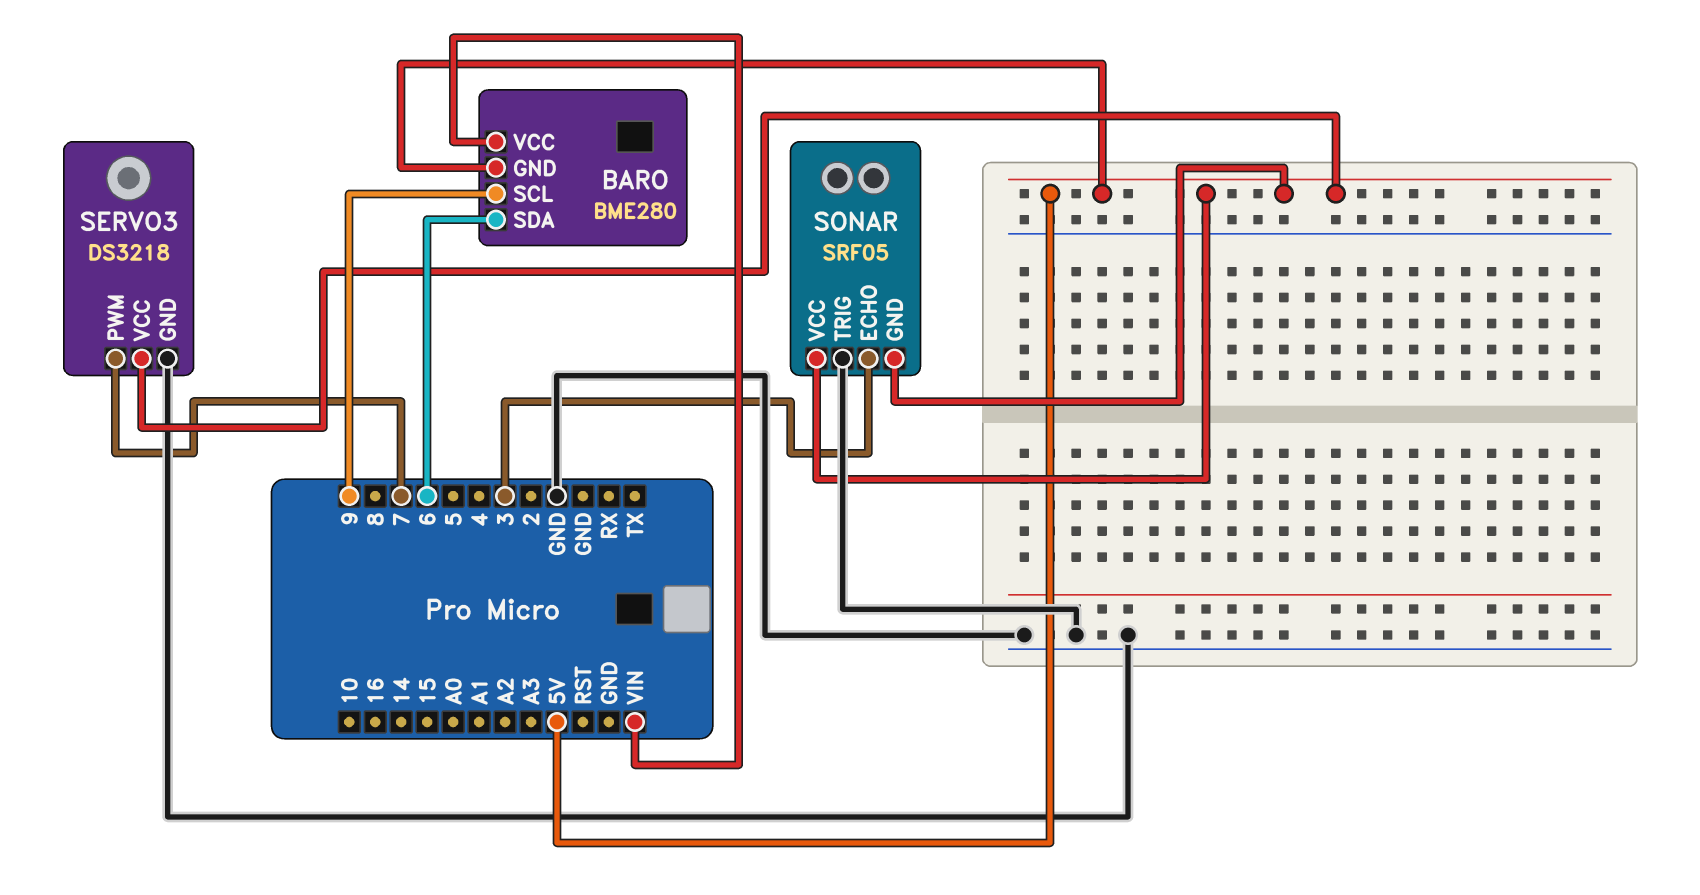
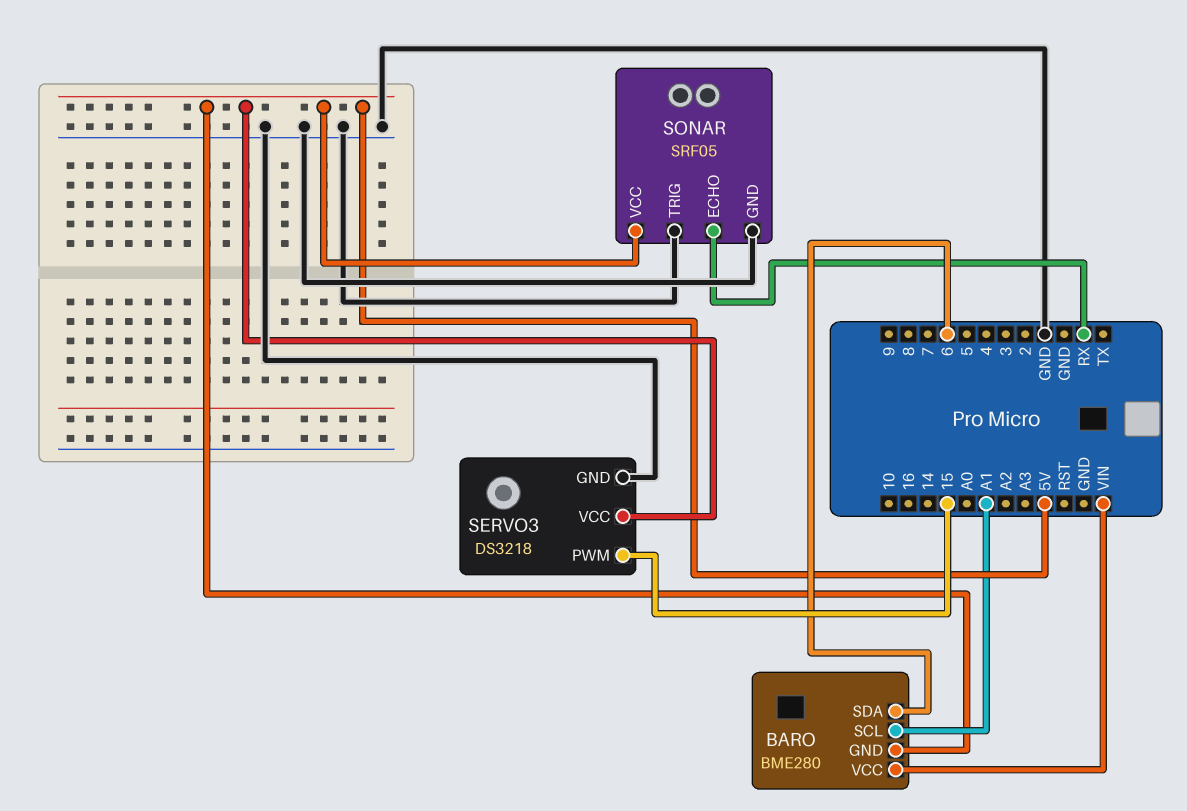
BARO pin SCL: 9 -> A1
SERVO3 pin PWM: 7 -> 15
SONAR pin ECHO: 3 -> RX
SONAR pin GND: 5V -> GND

